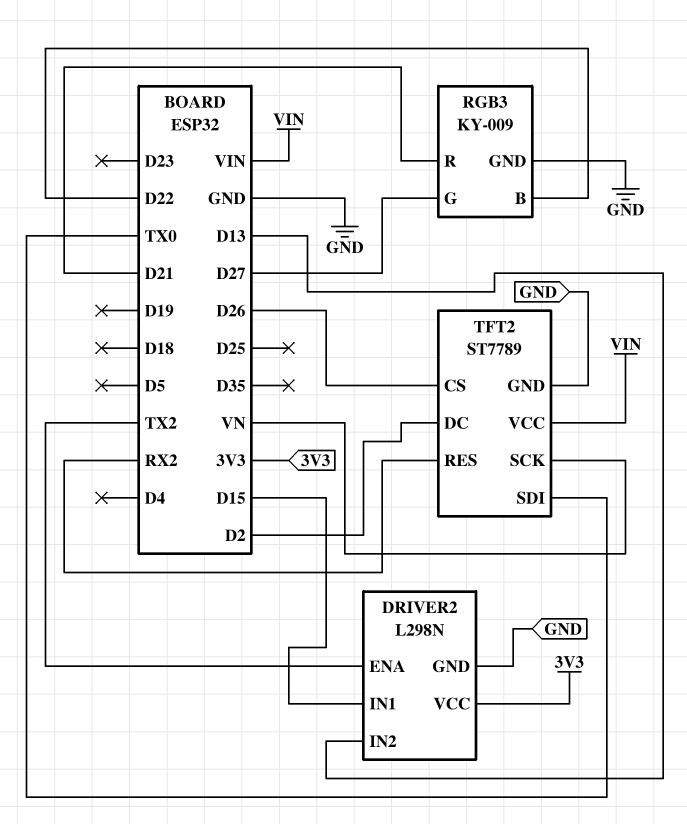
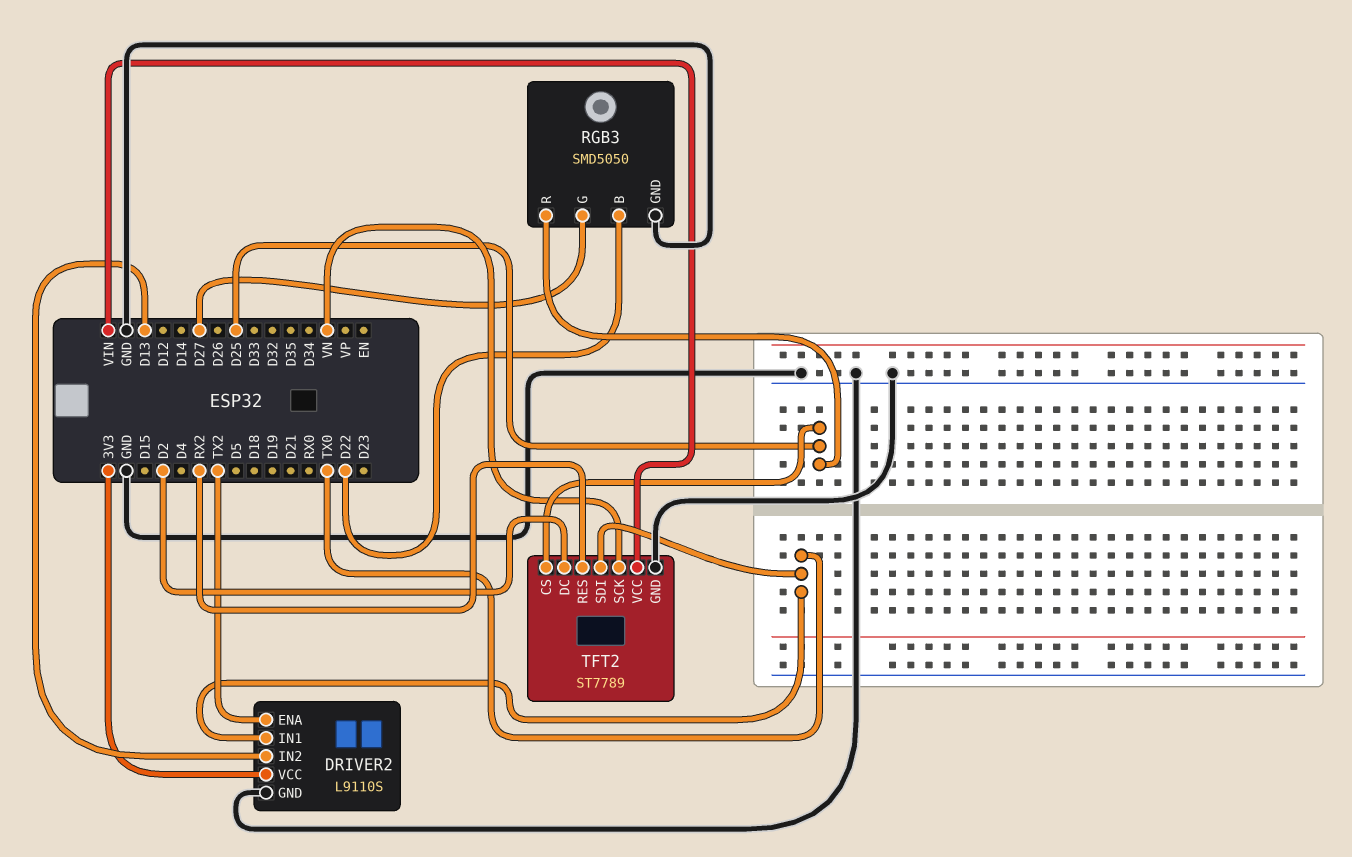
DRIVER2: L298N -> L9110S
DRIVER2 pin IN1: D15 -> TX0
RGB3: KY-009 -> SMD5050
RGB3 pin R: D21 -> D25
TFT2 pin CS: D26 -> D25

